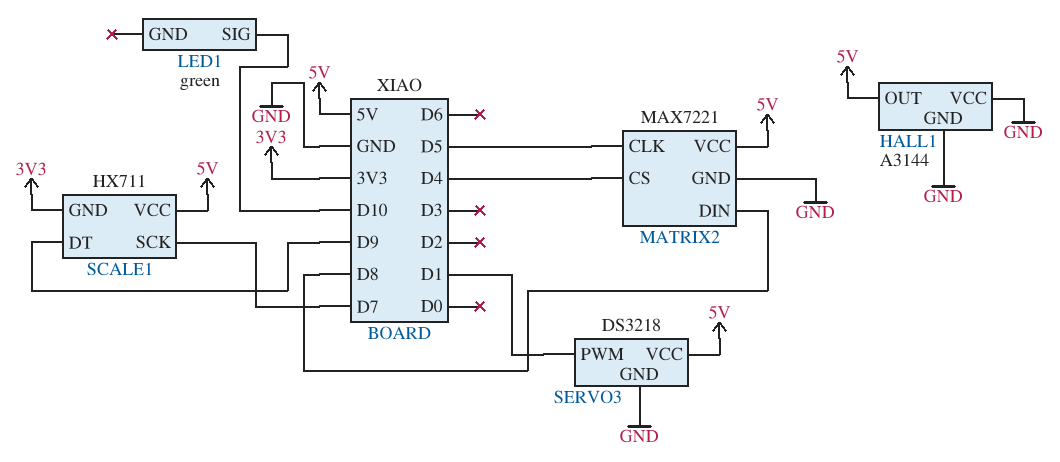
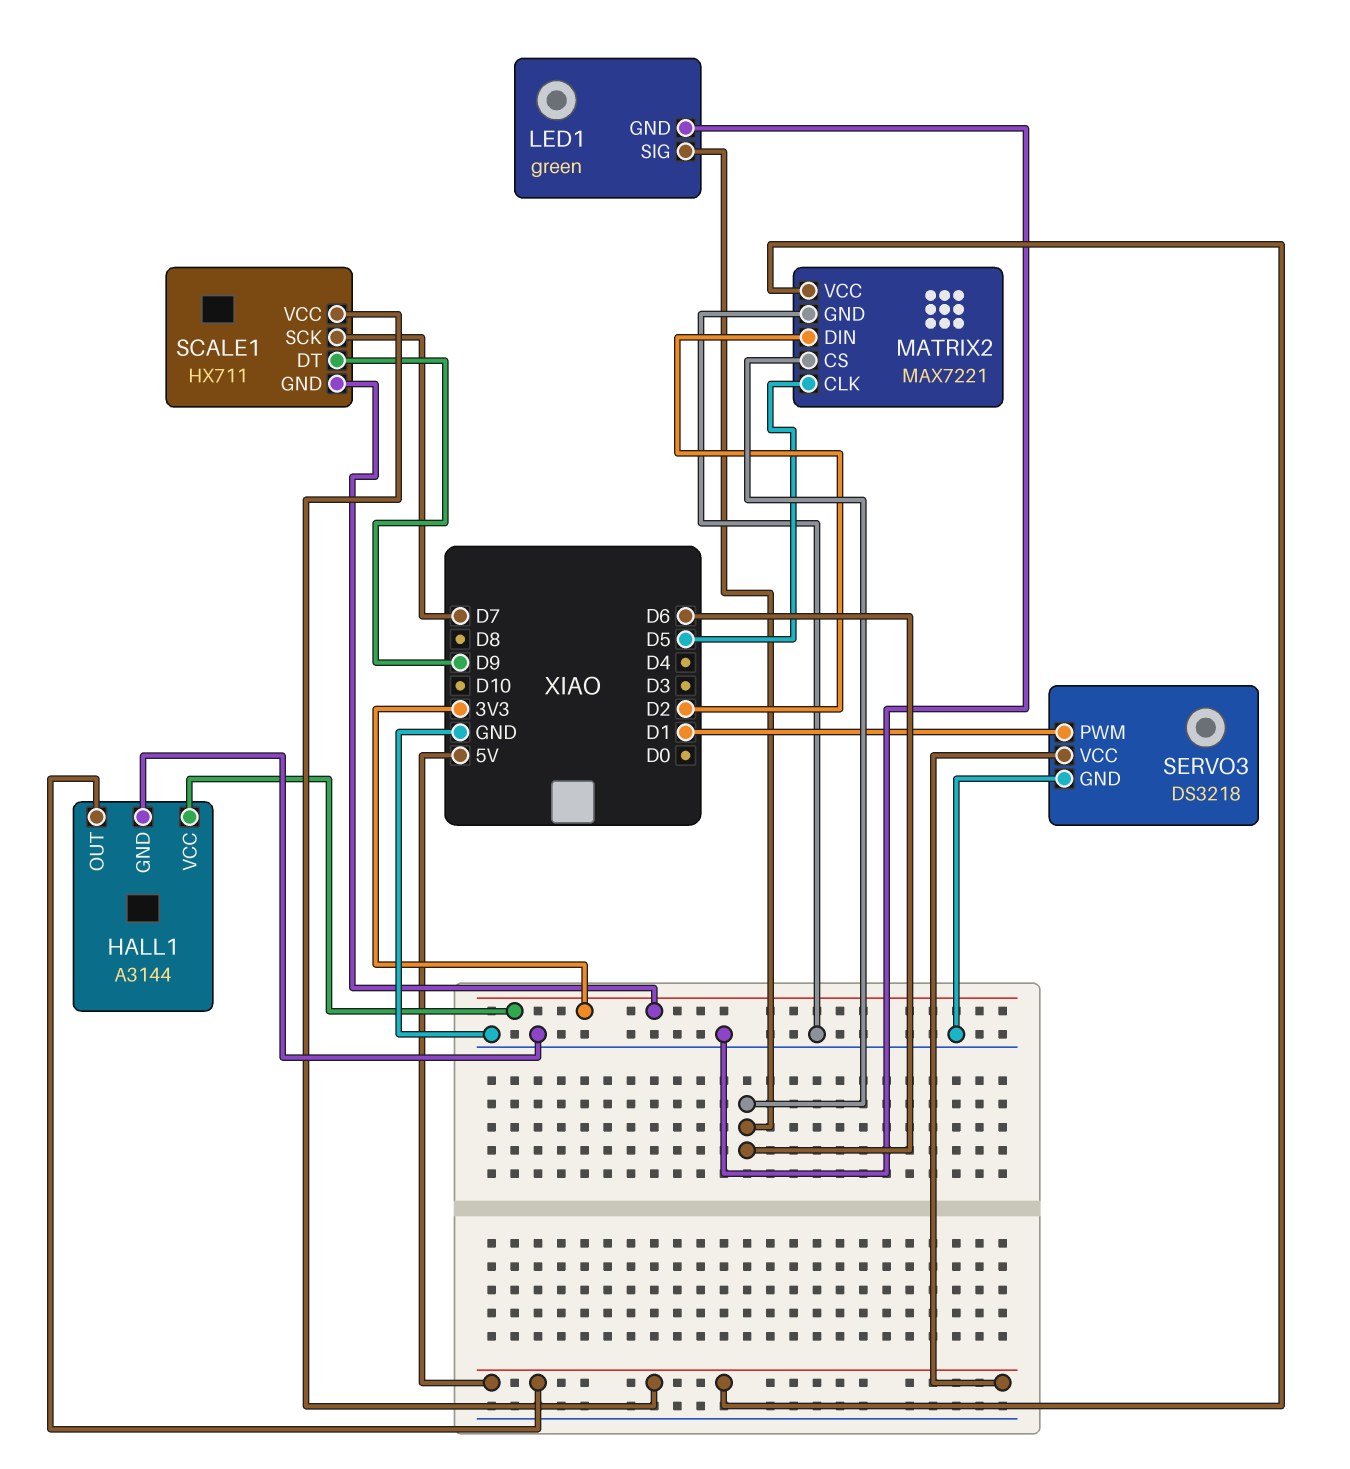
HALL1 pin VCC: GND -> 3V3
LED1 pin GND: none -> GND
LED1 pin SIG: D10 -> D6
MATRIX2 pin CS: D4 -> D6
MATRIX2 pin DIN: D8 -> D2

